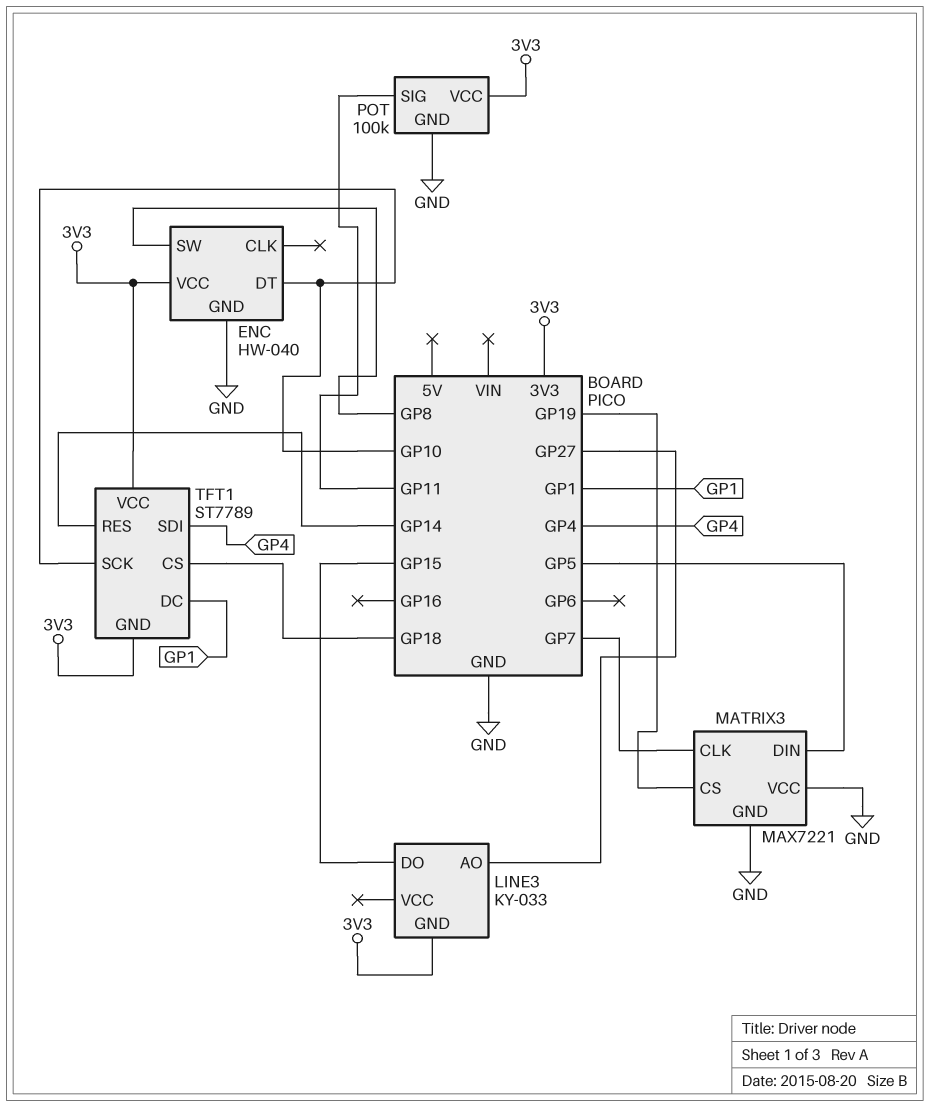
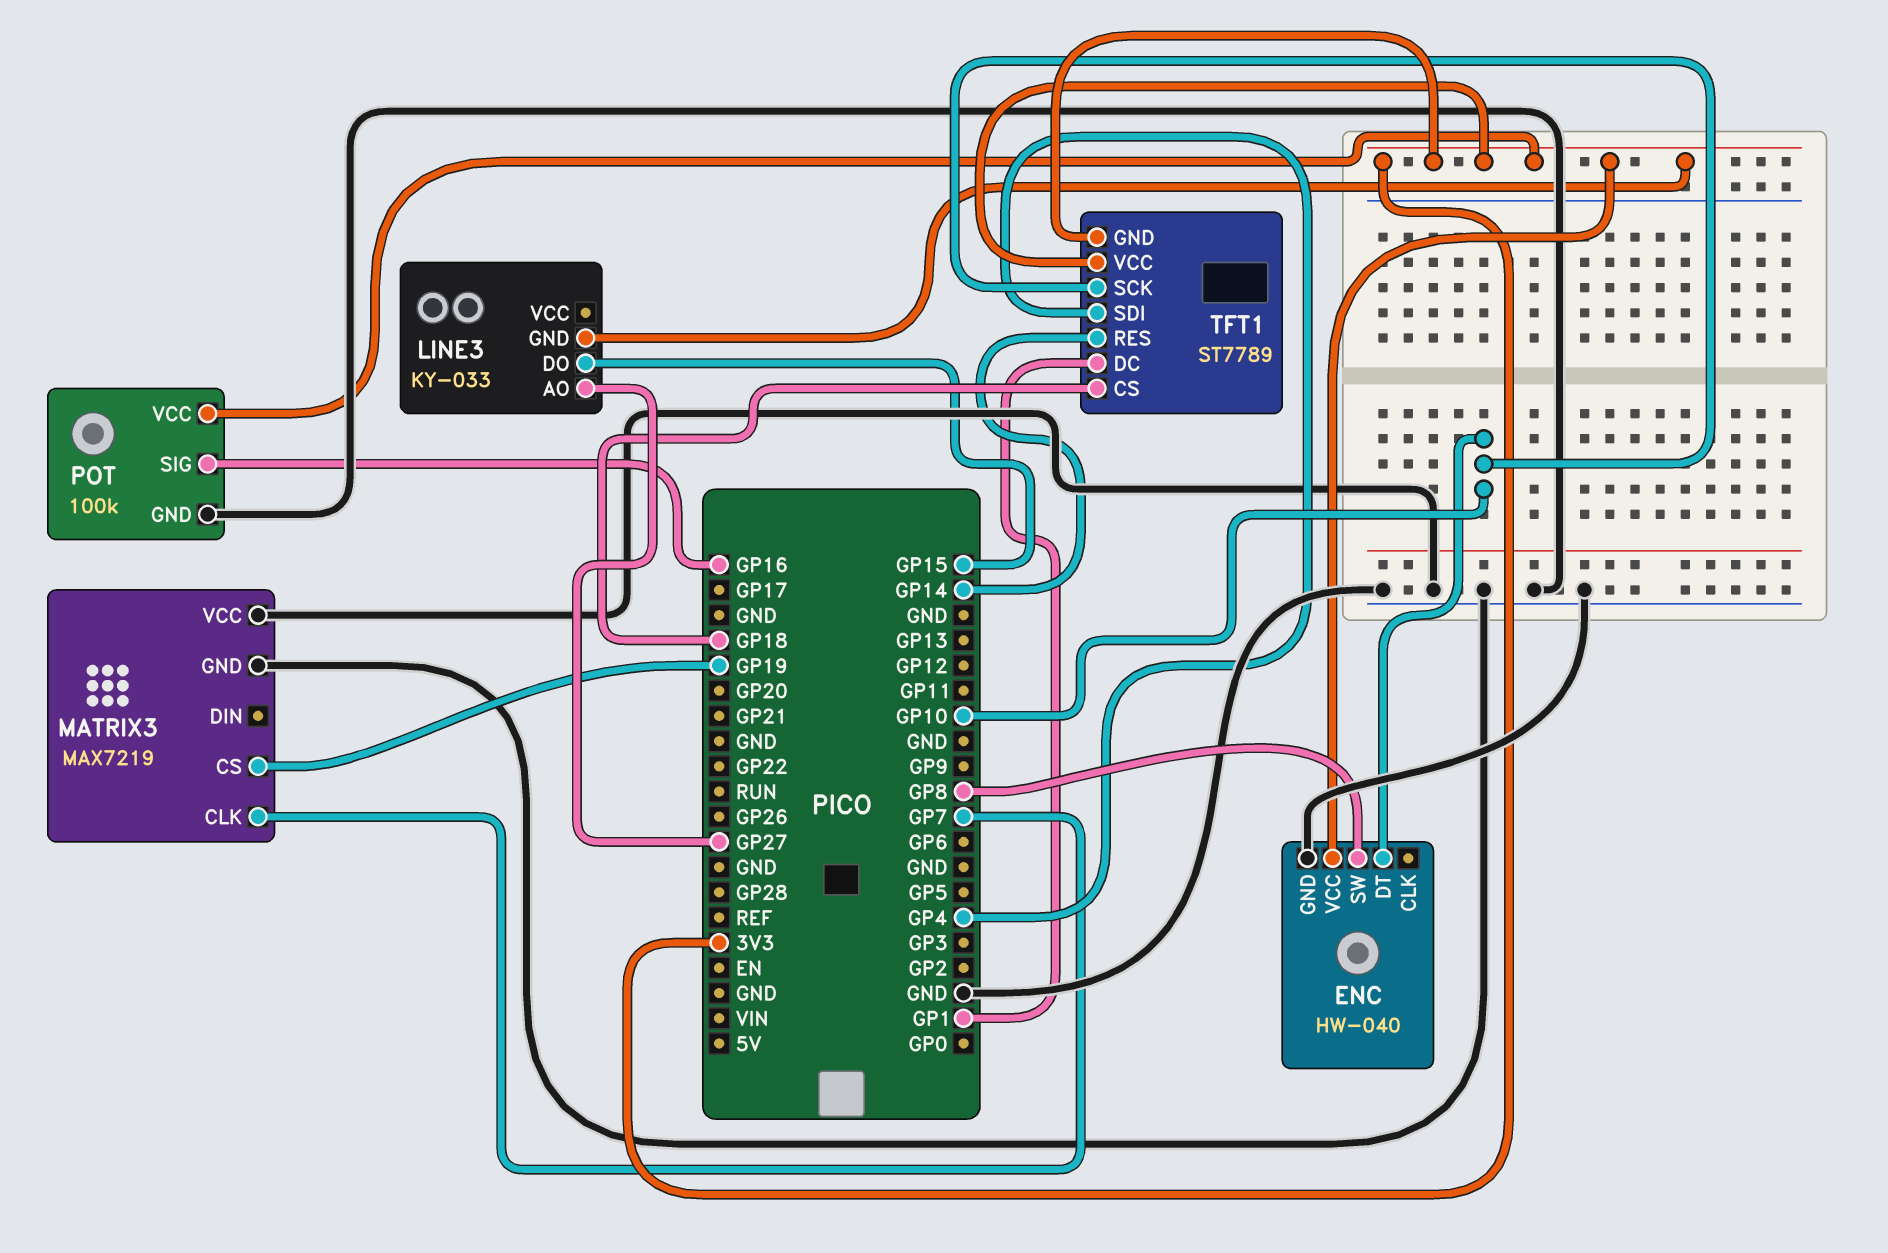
MATRIX3: MAX7221 -> MAX7219
MATRIX3 pin DIN: GP5 -> none
POT pin SIG: GP11 -> GP16

